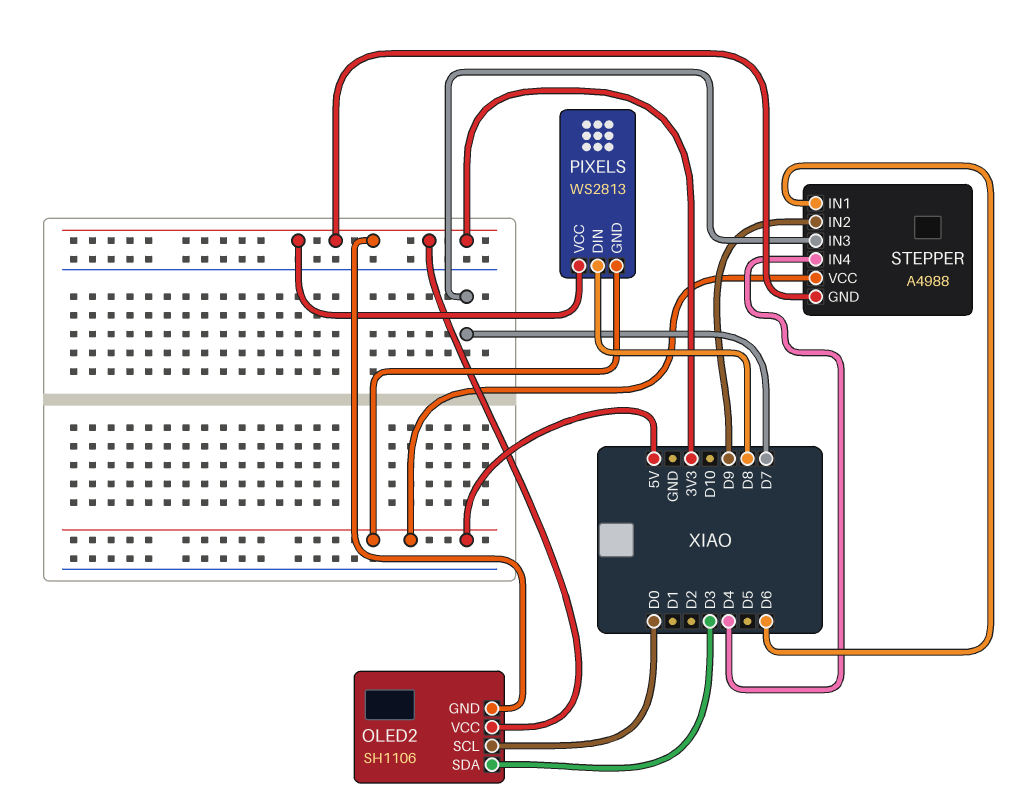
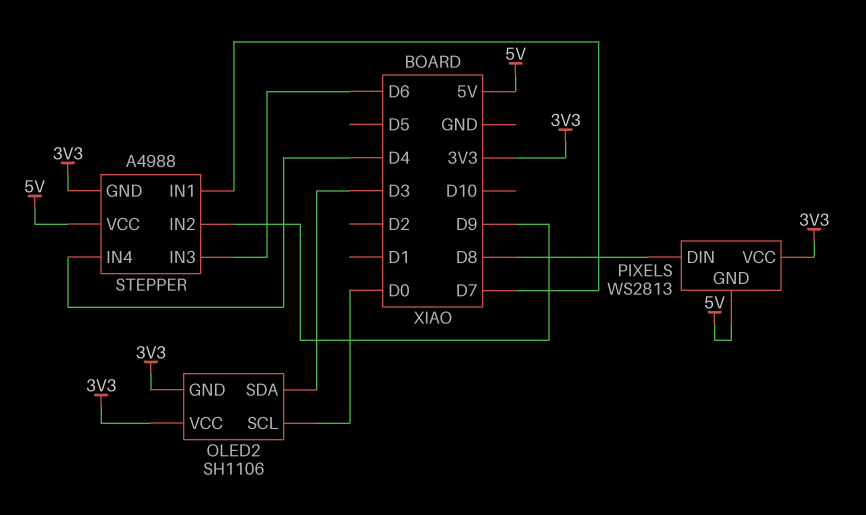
STEPPER pin IN1: D6 -> D7
STEPPER pin IN3: D7 -> D6

